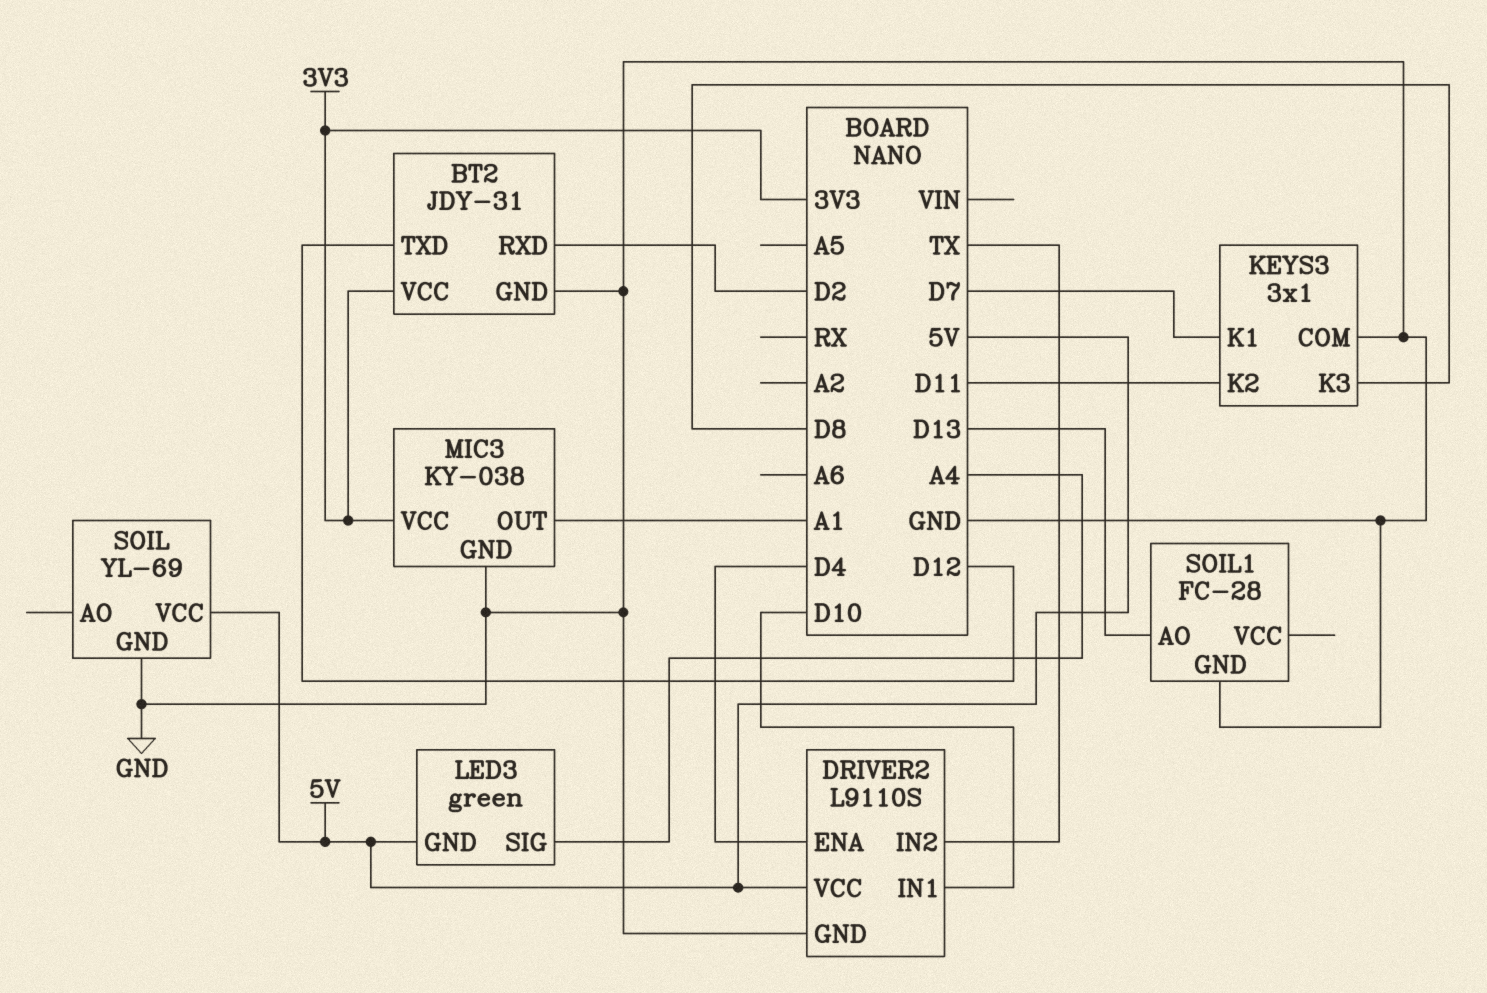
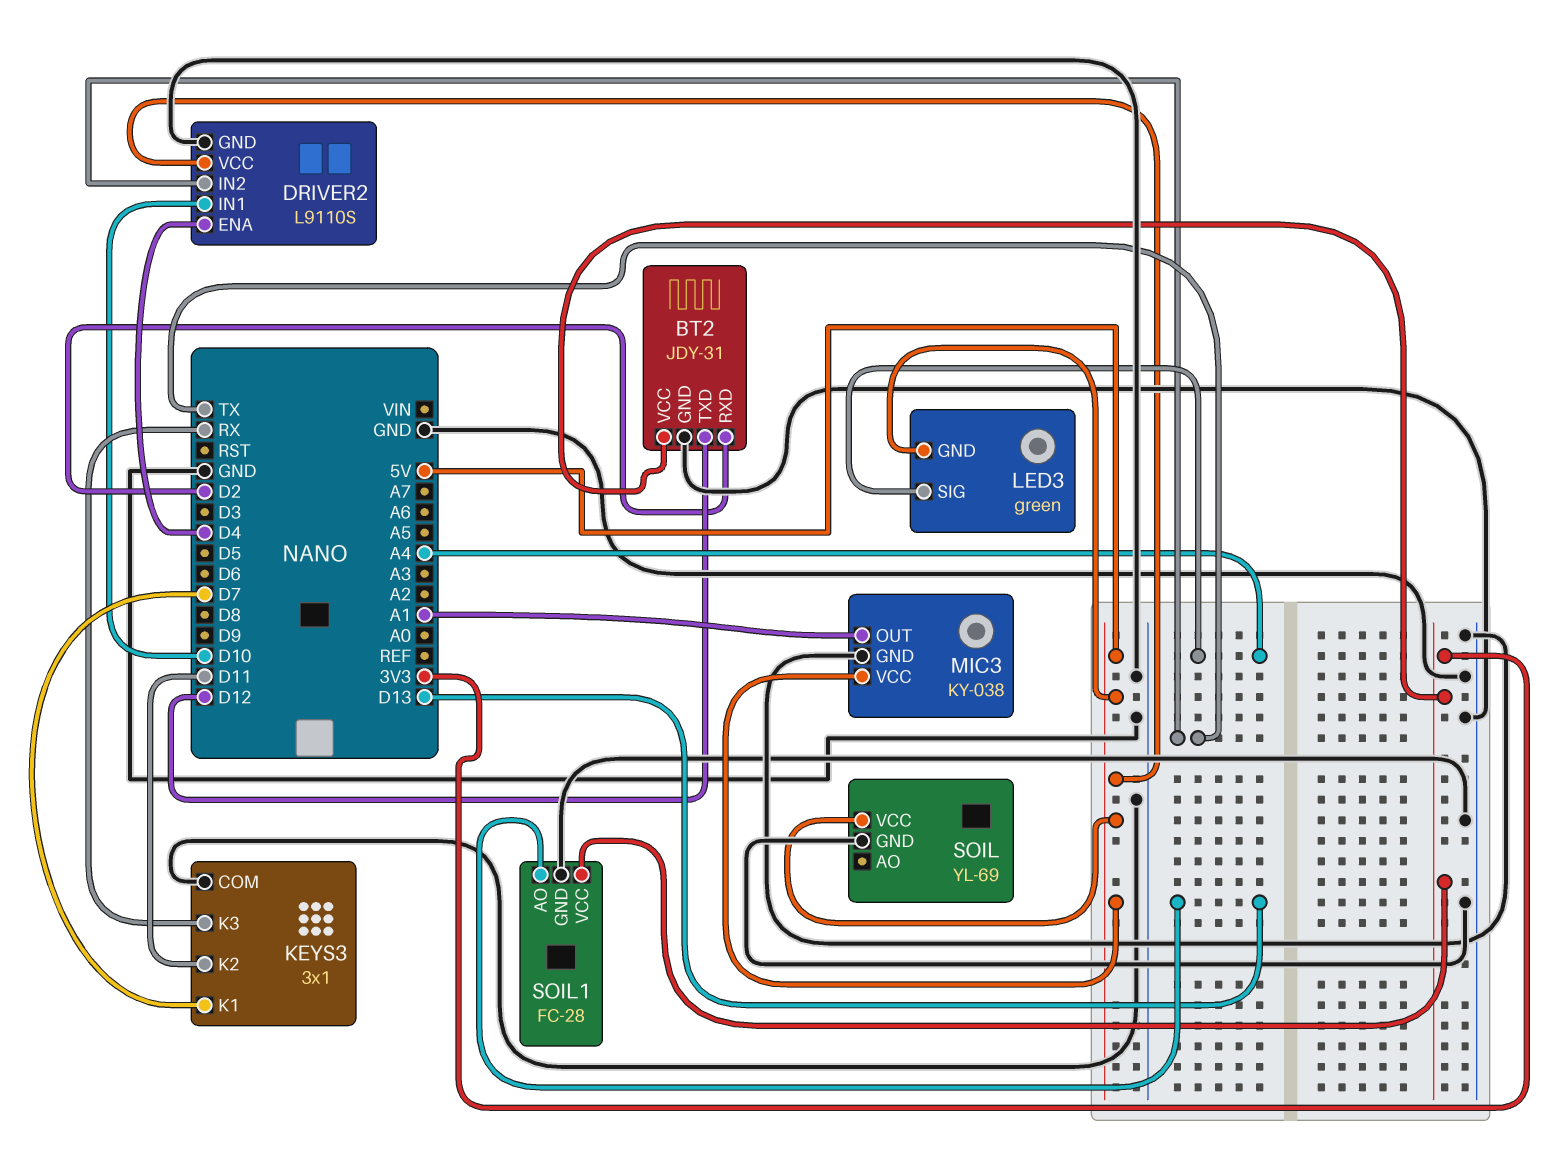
KEYS3 pin K3: D8 -> RX
MIC3 pin VCC: 3V3 -> 5V
SOIL1 pin VCC: none -> 3V3

